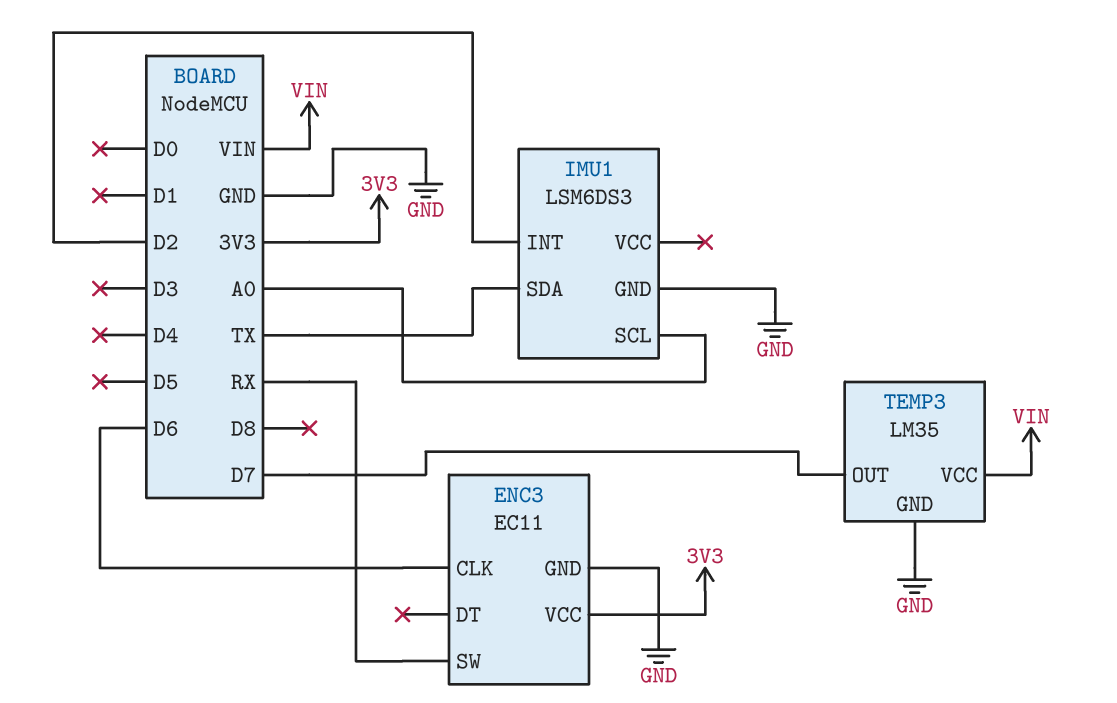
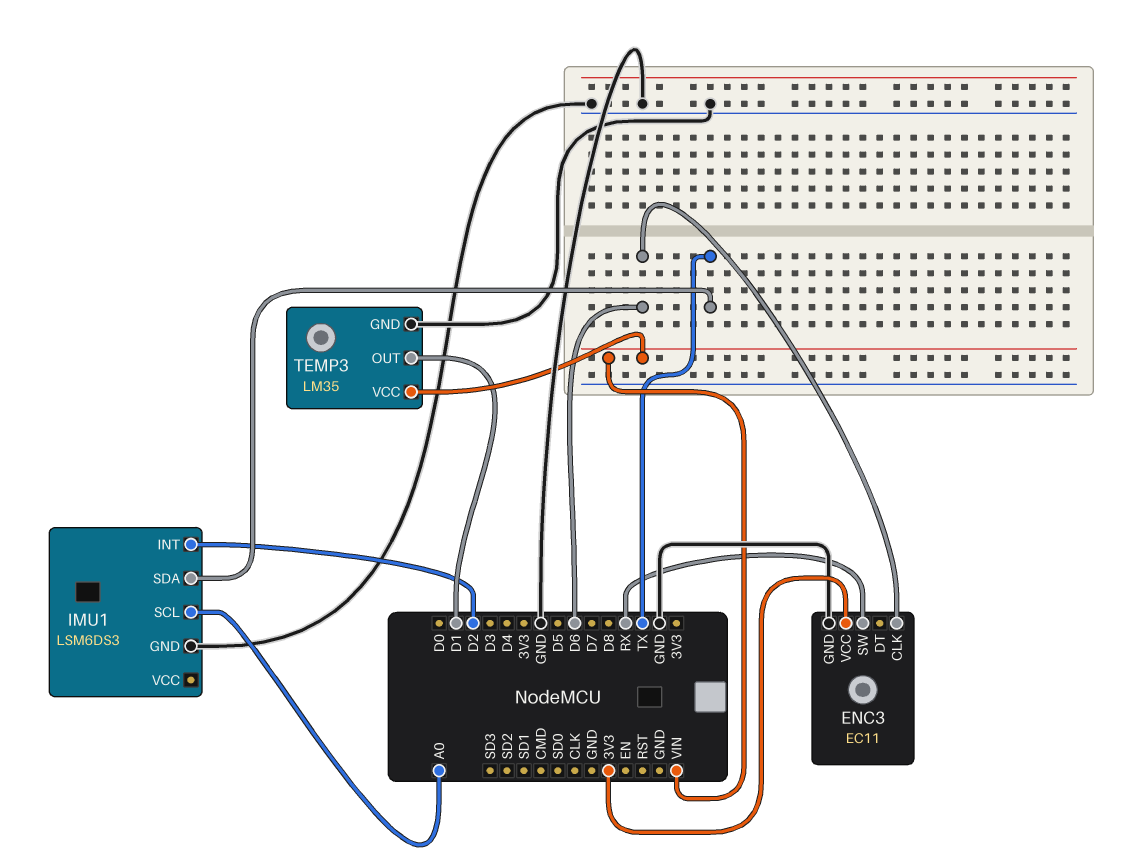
TEMP3 pin OUT: D7 -> D1

